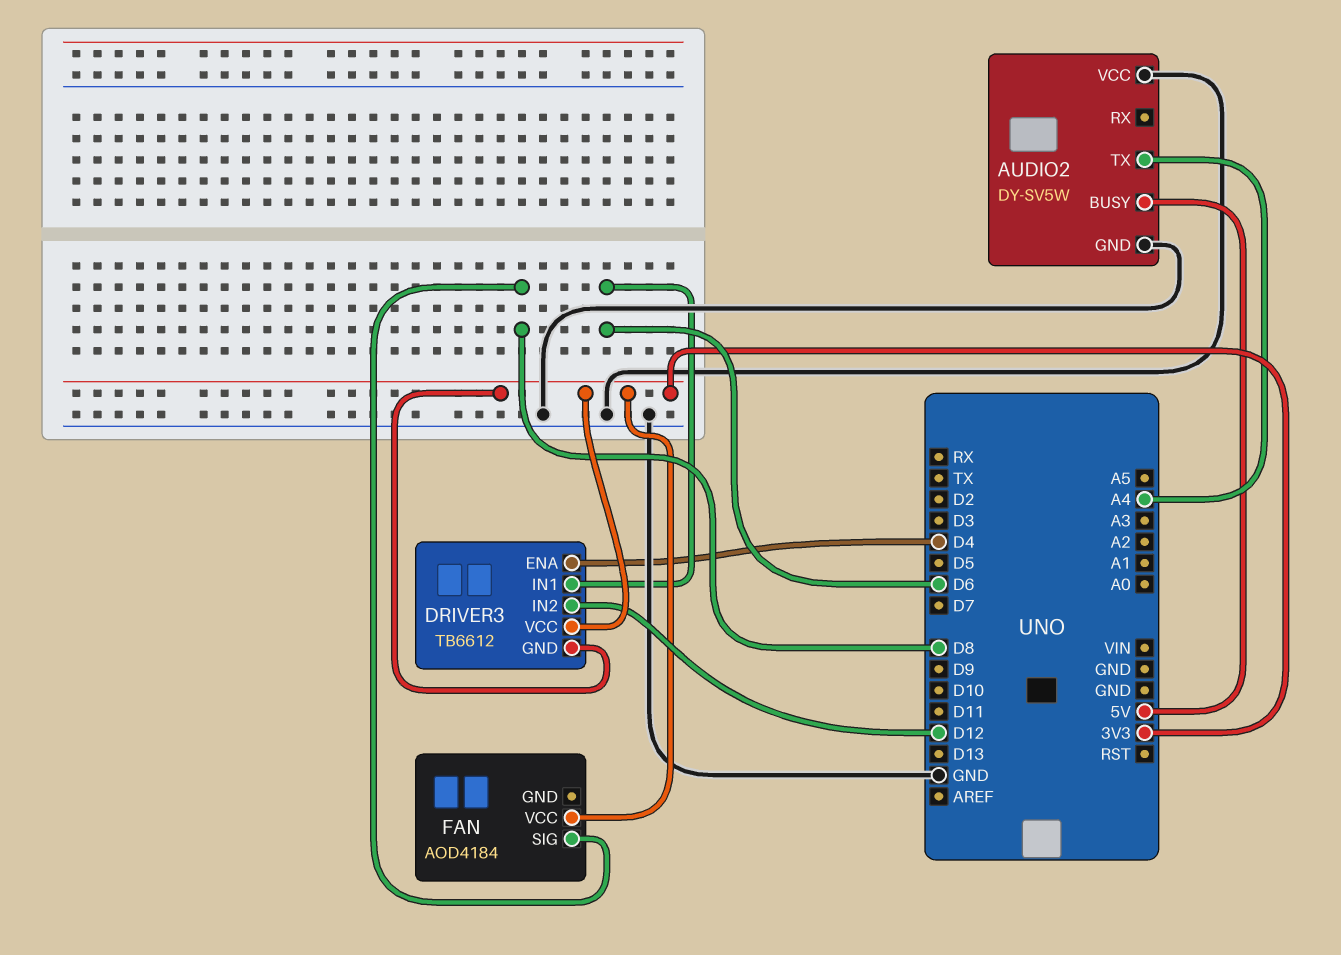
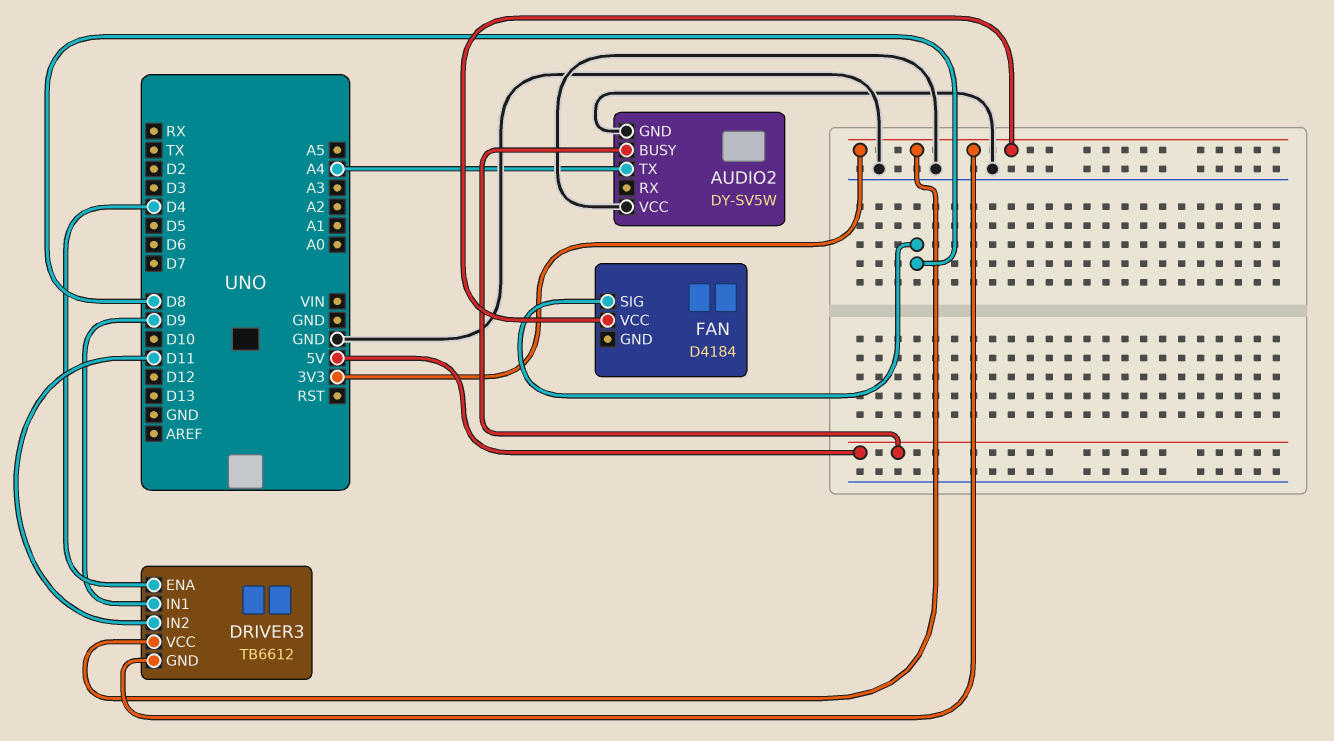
DRIVER3 pin IN1: D6 -> D9
DRIVER3 pin IN2: D12 -> D11
FAN: AOD4184 -> D4184

